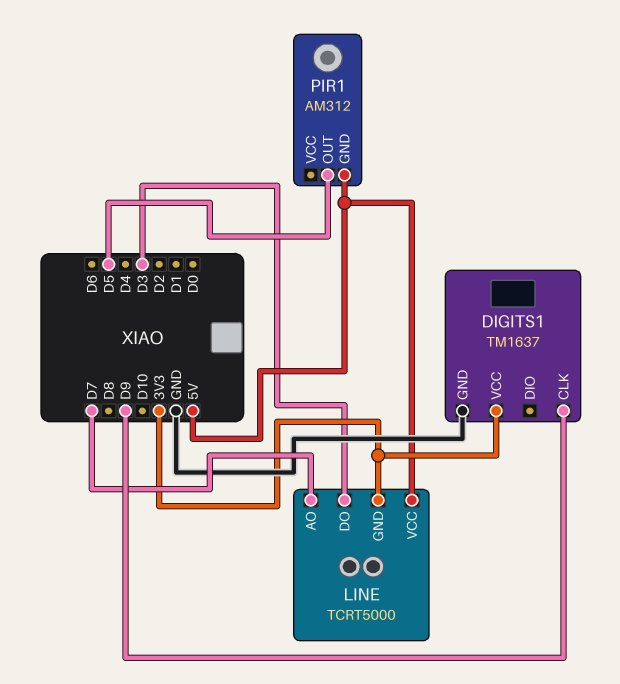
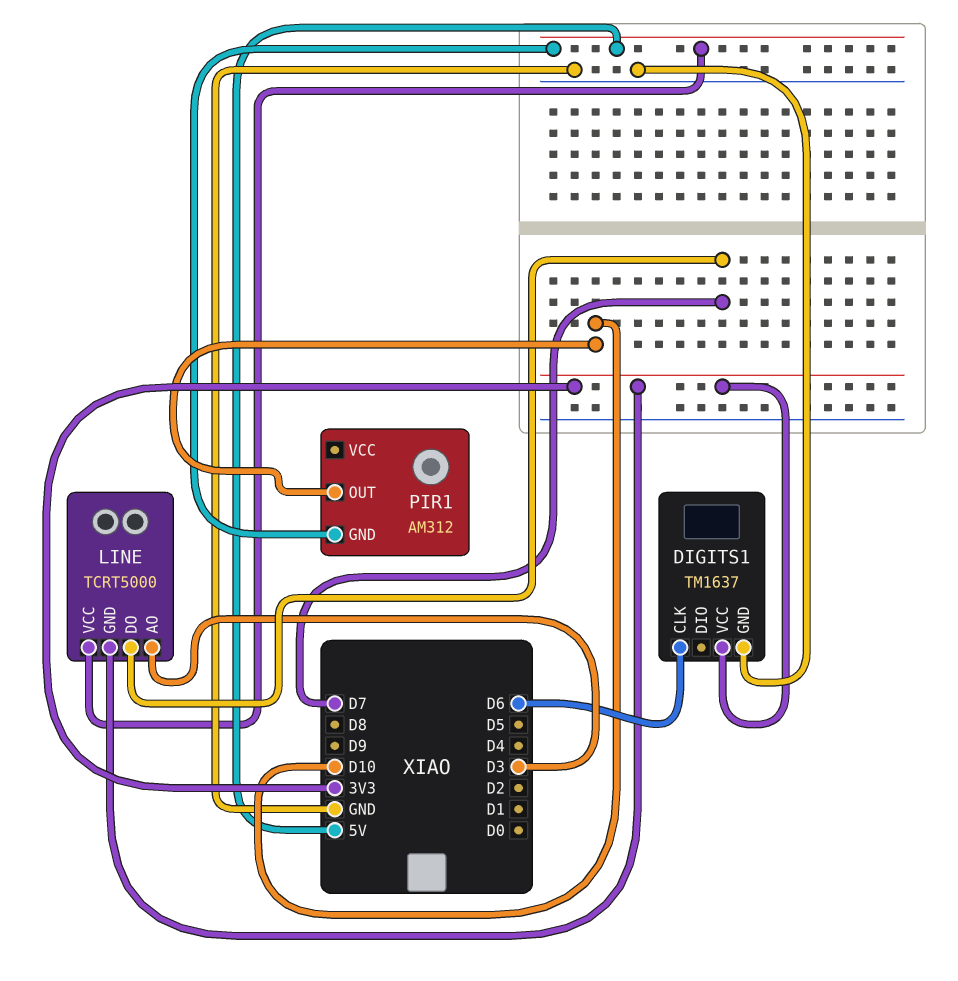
DIGITS1 pin CLK: D9 -> D6
LINE pin AO: D7 -> D3
LINE pin DO: D3 -> D7
PIR1 pin OUT: D5 -> D10

